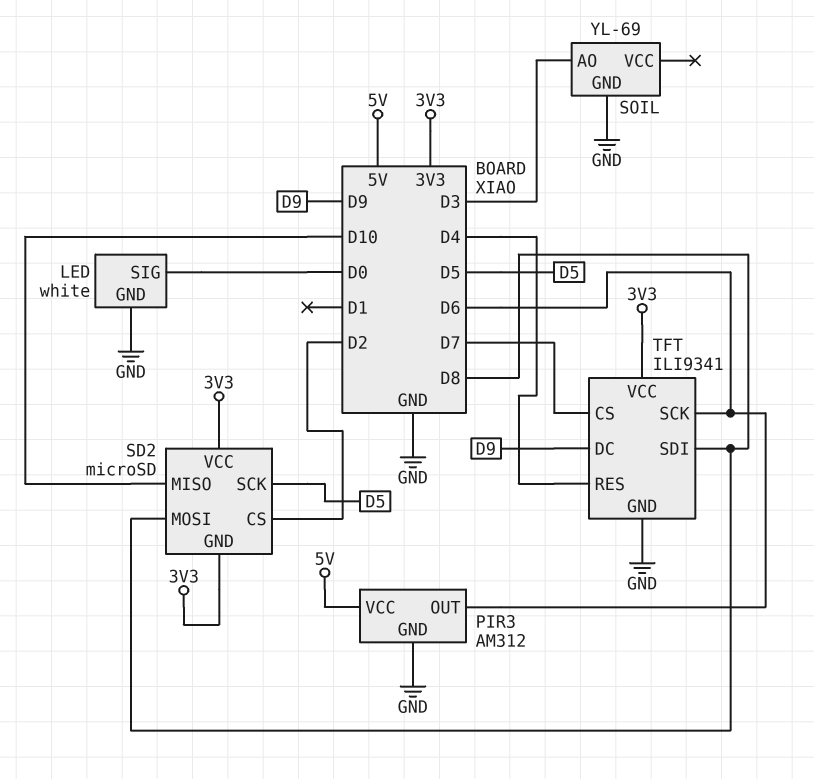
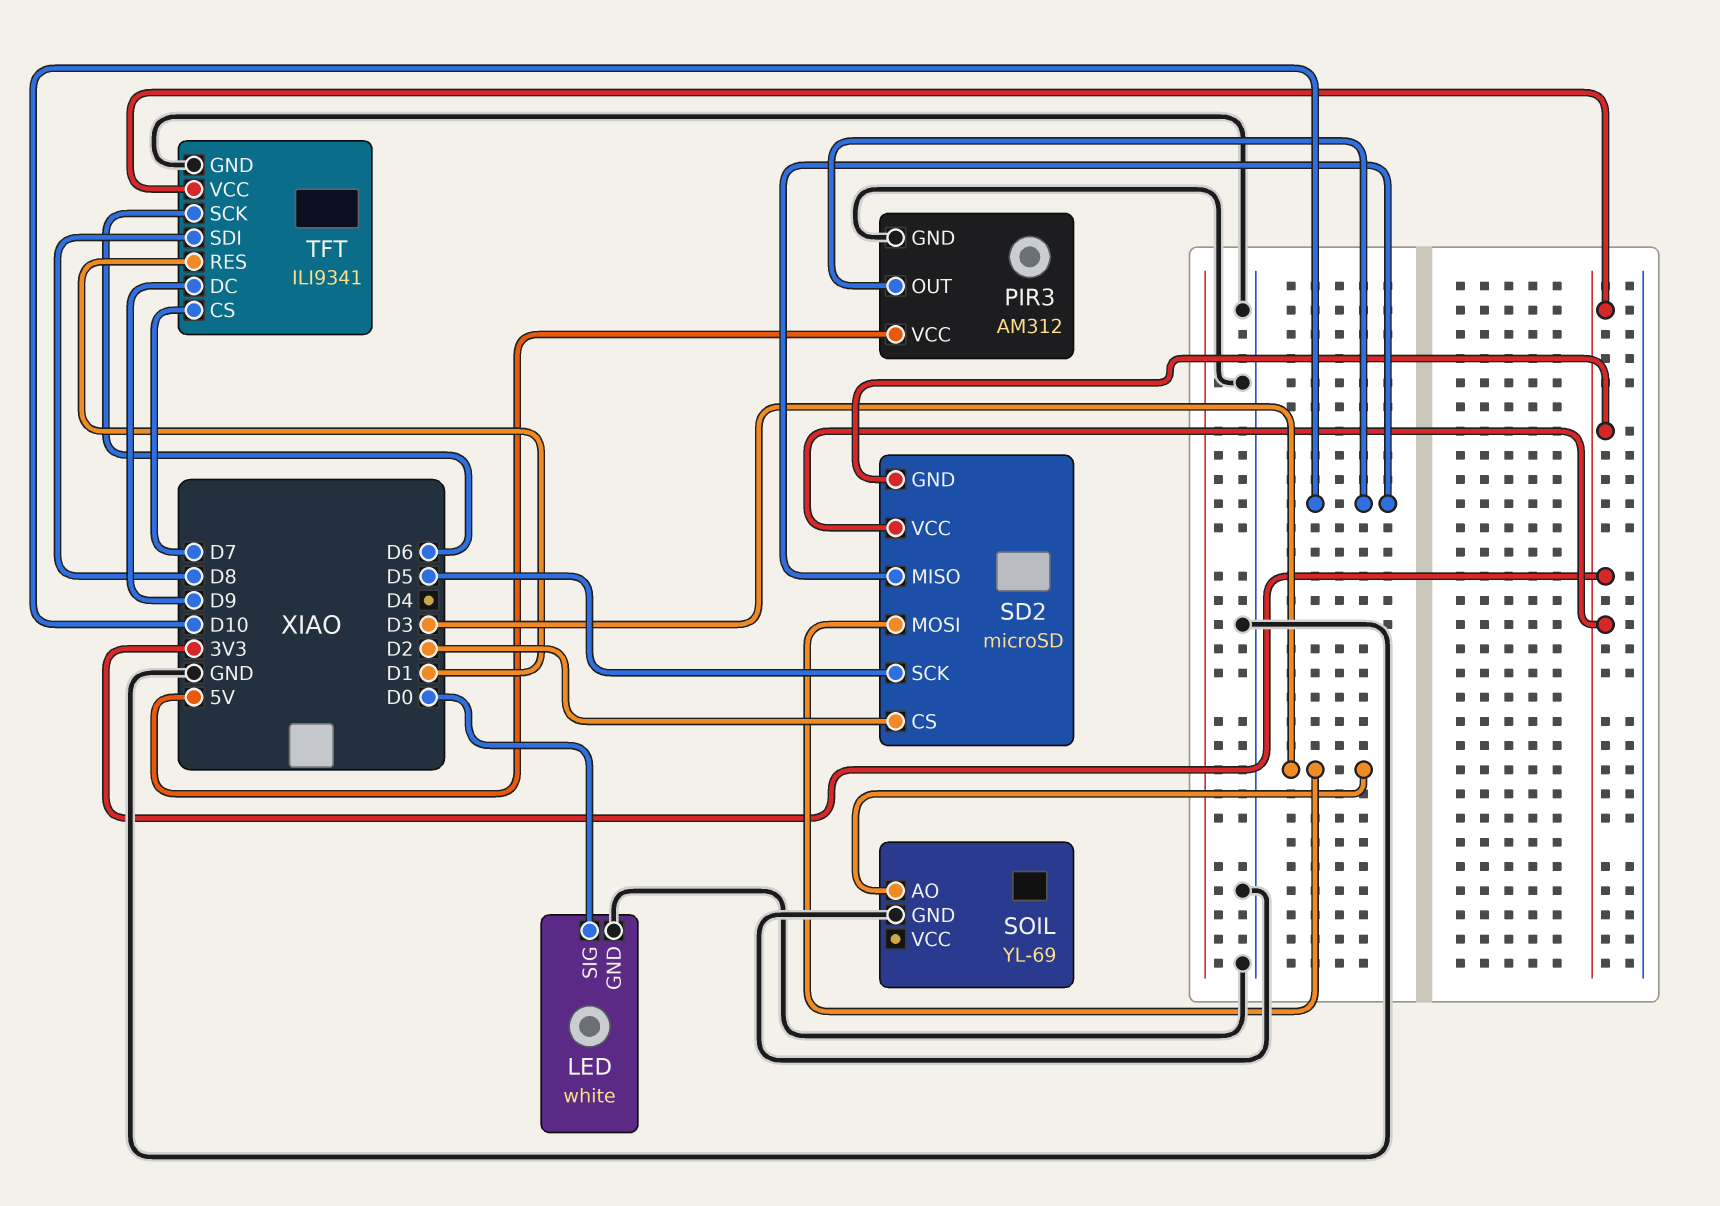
PIR3 pin OUT: D6 -> D10
SD2 pin MOSI: D8 -> D3
TFT pin RES: D4 -> D1

